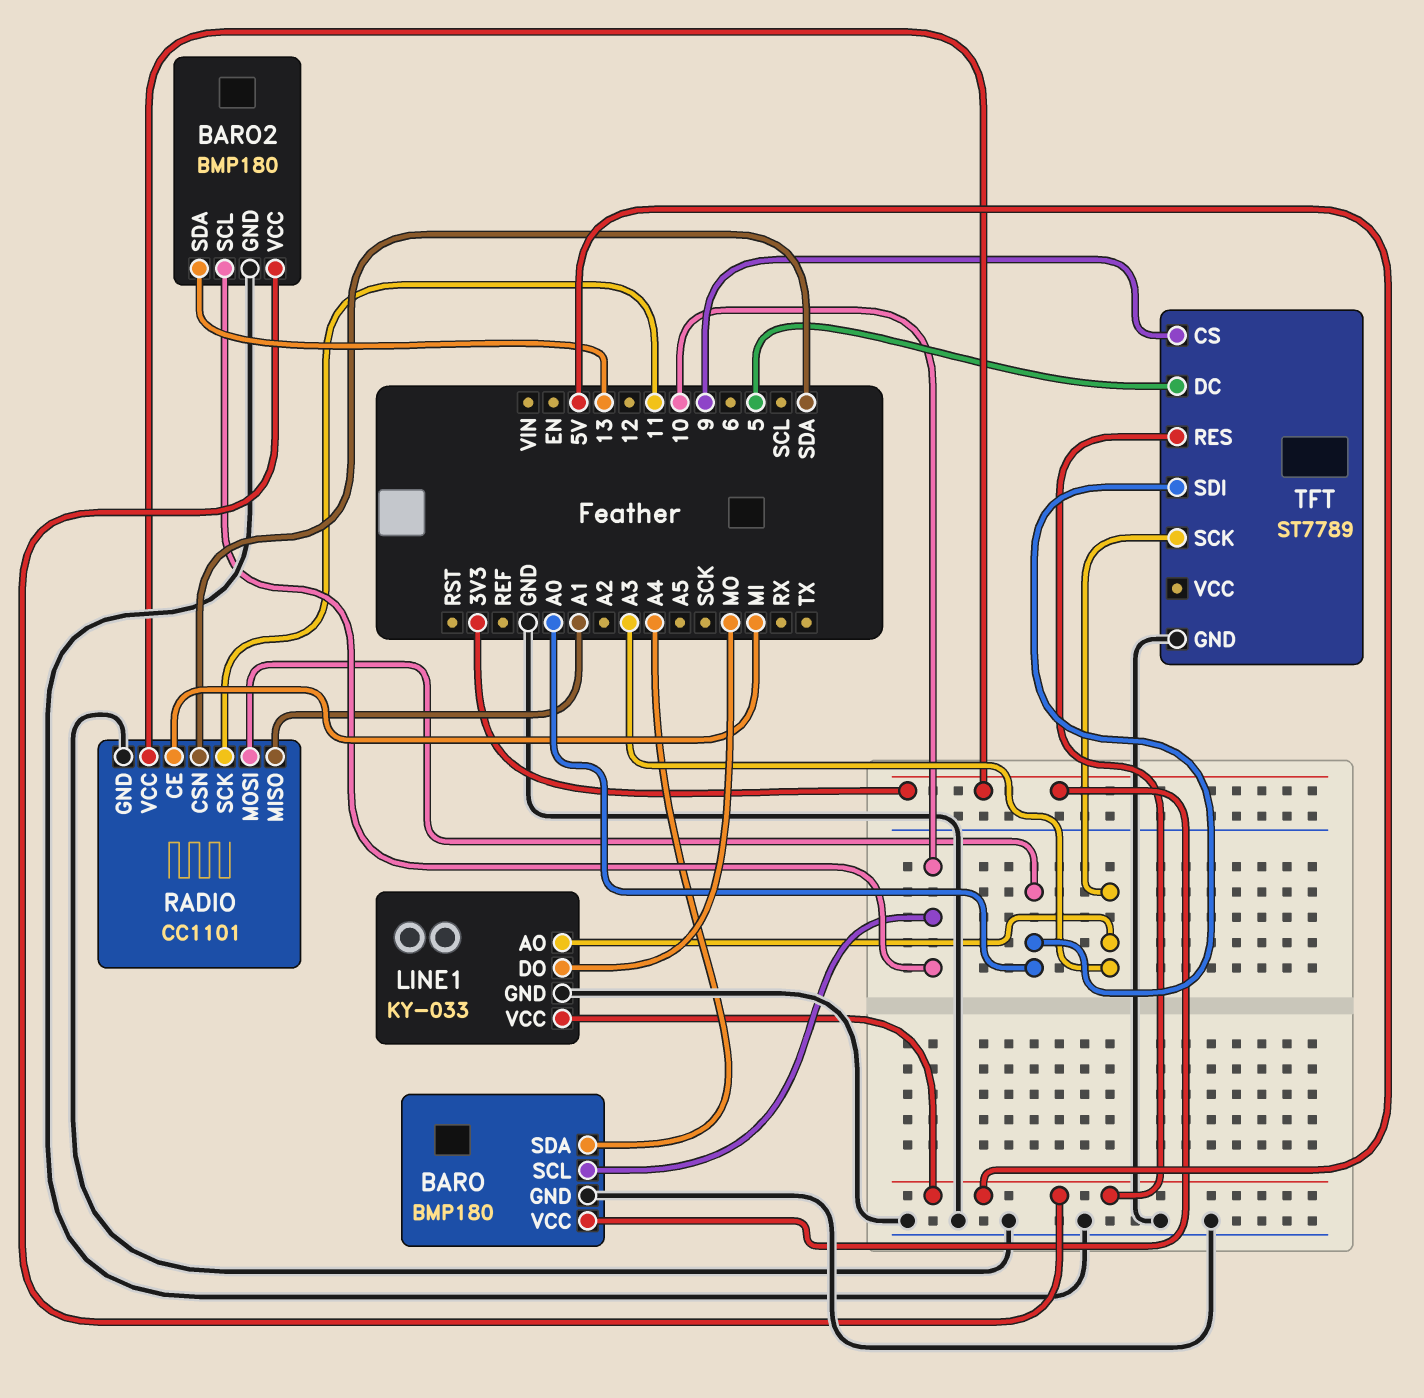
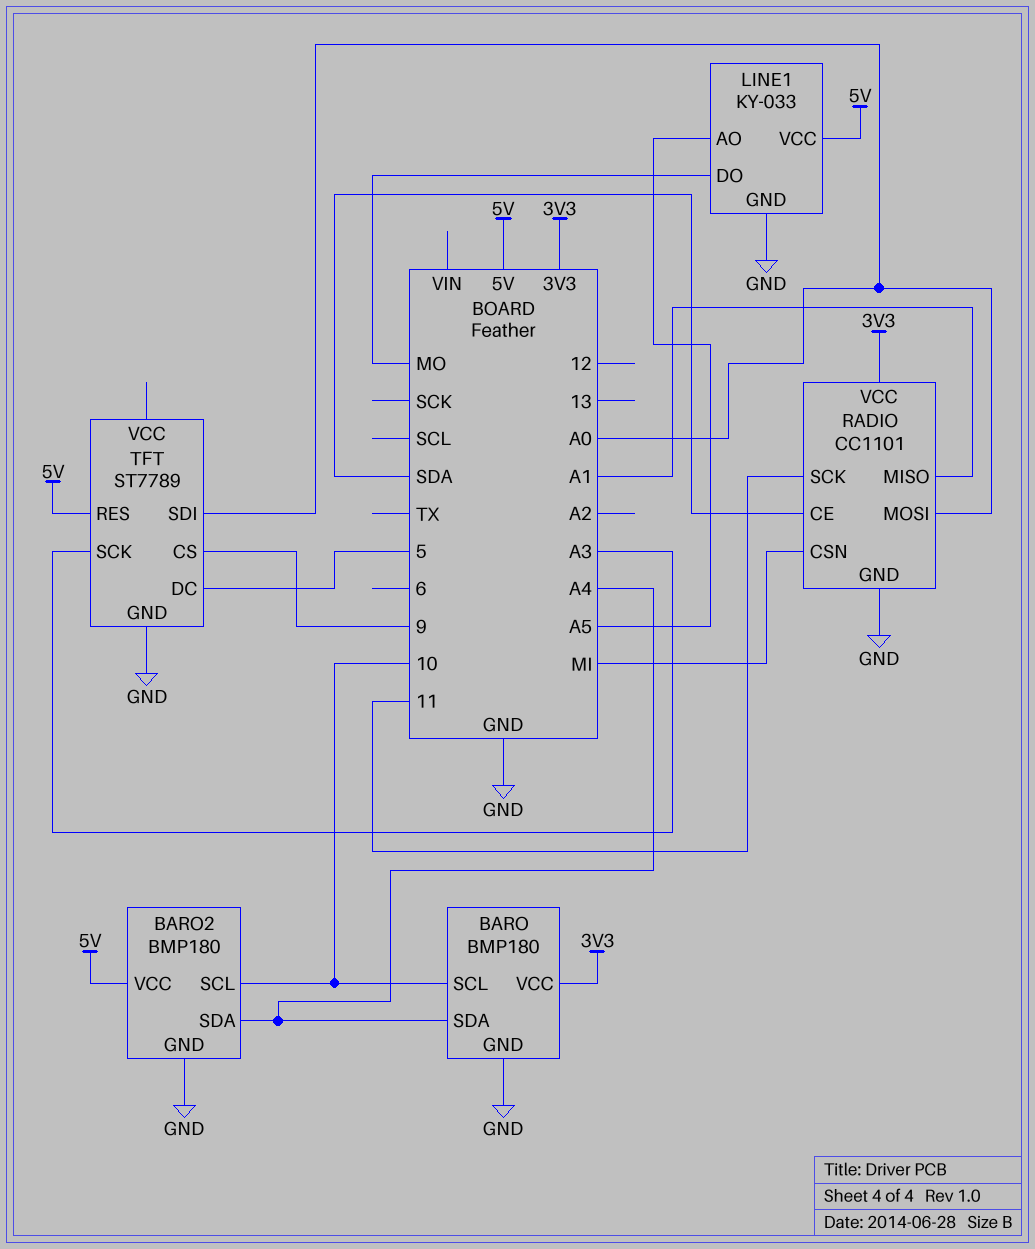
BARO2 pin SDA: 13 -> A4
LINE1 pin AO: A3 -> A5
RADIO pin CE: MI -> SDA
RADIO pin CSN: SDA -> MI

